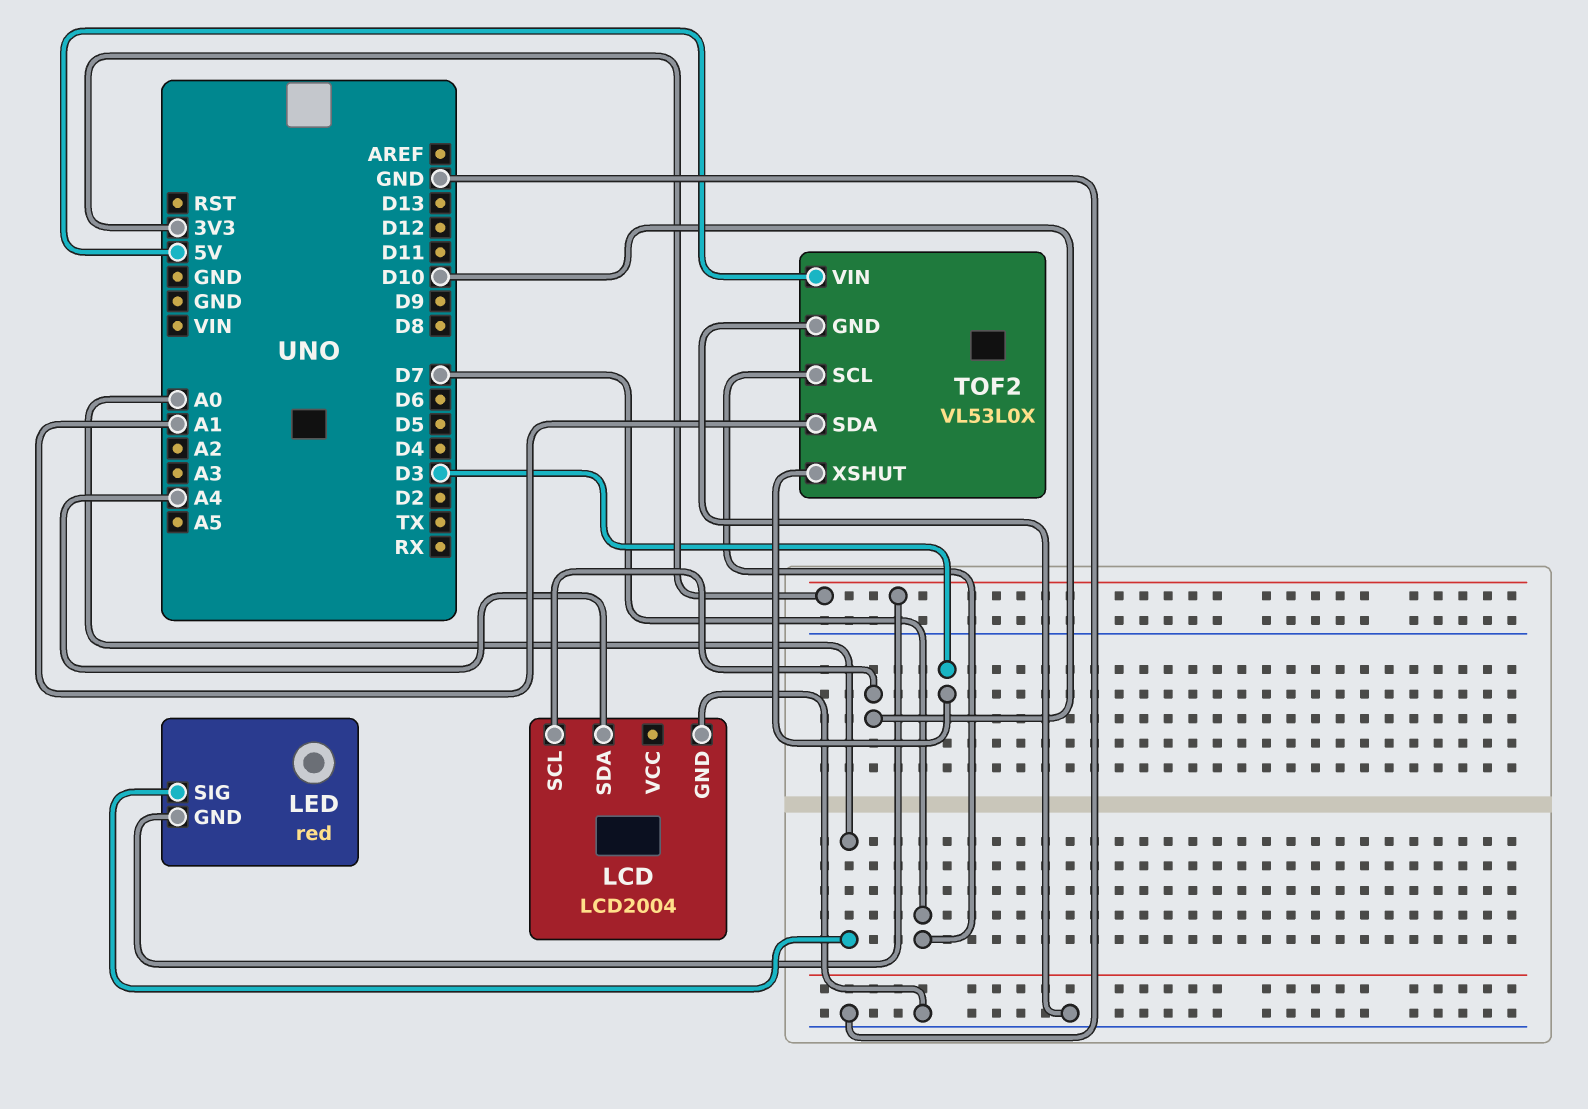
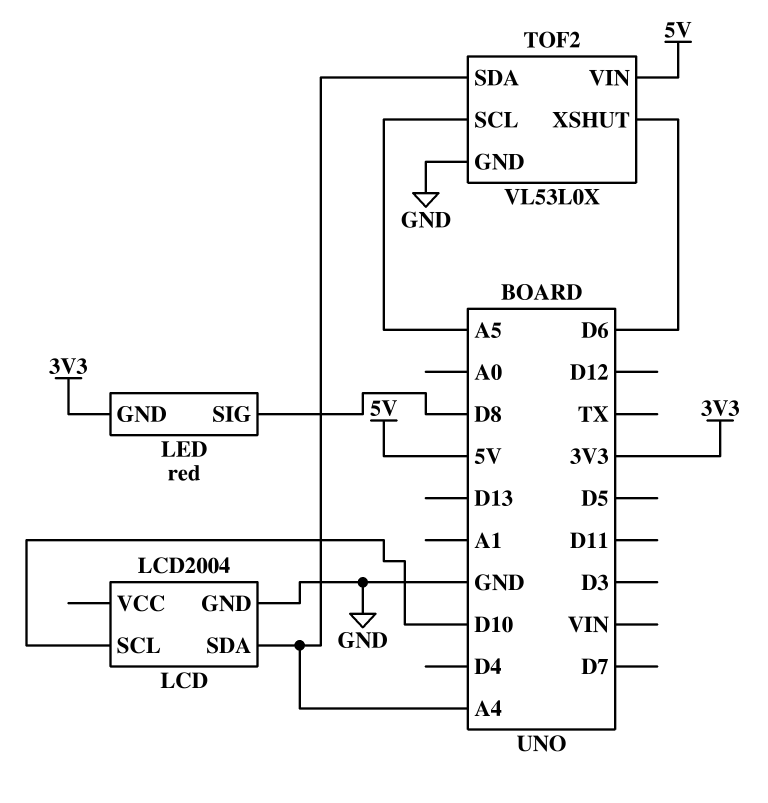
LED pin SIG: A0 -> D8
TOF2 pin SCL: D7 -> A5
TOF2 pin SDA: A1 -> A4
TOF2 pin XSHUT: D3 -> D6

